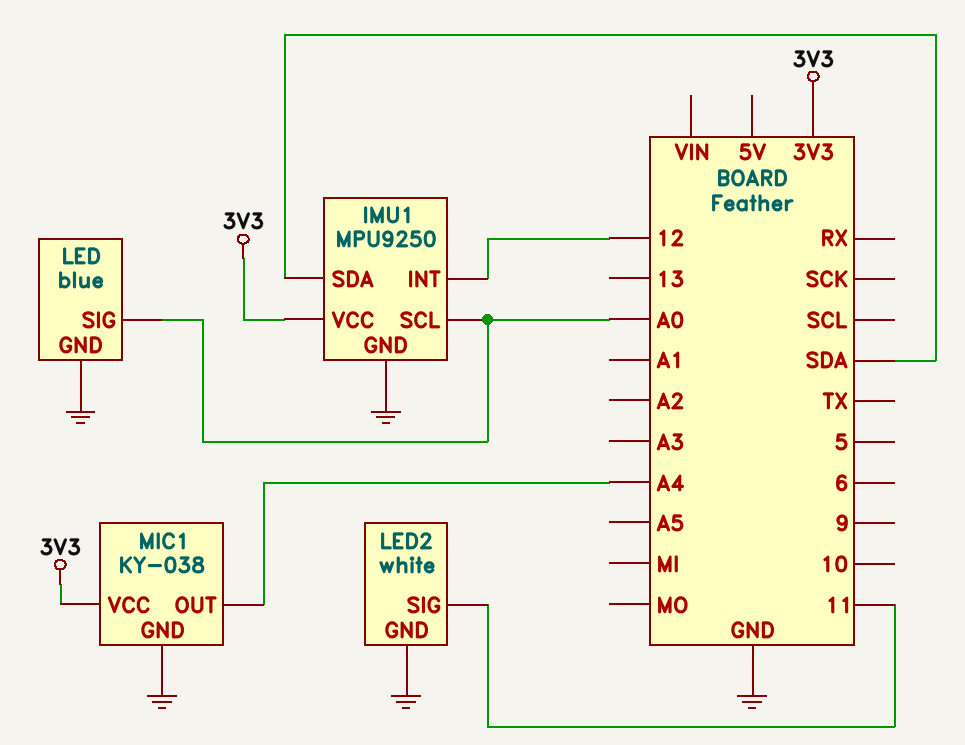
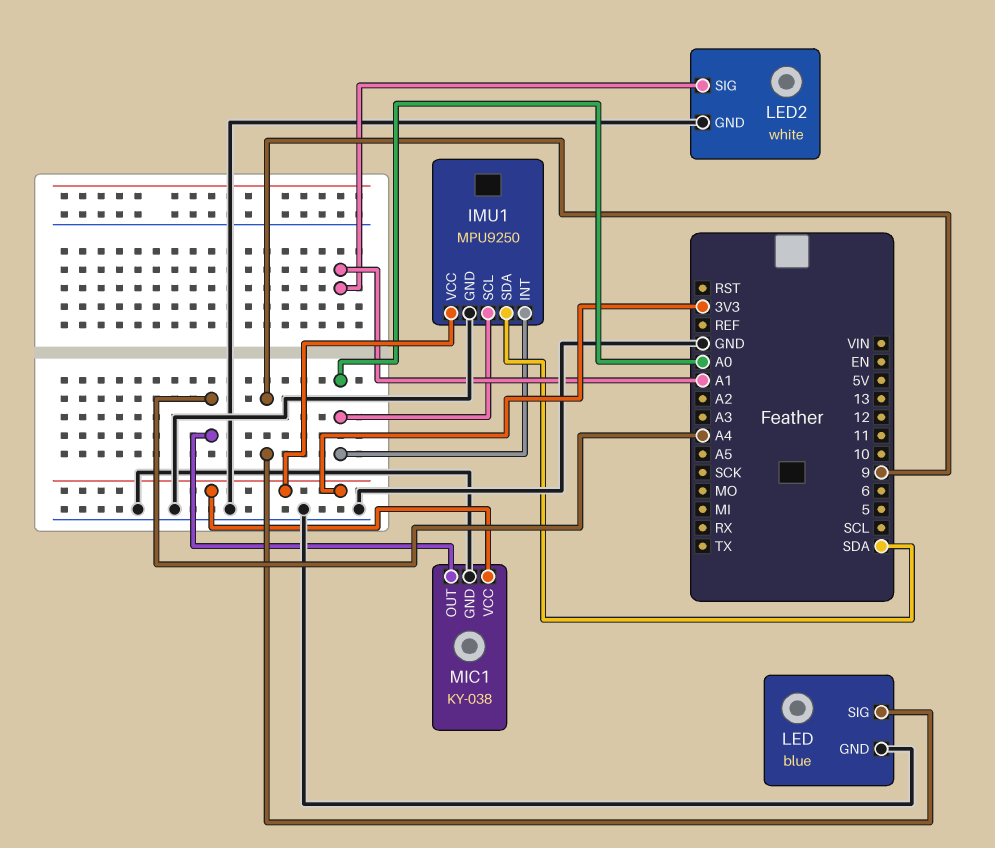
IMU1 pin INT: 12 -> A0
LED pin SIG: A0 -> 9
LED2 pin SIG: 11 -> A1

